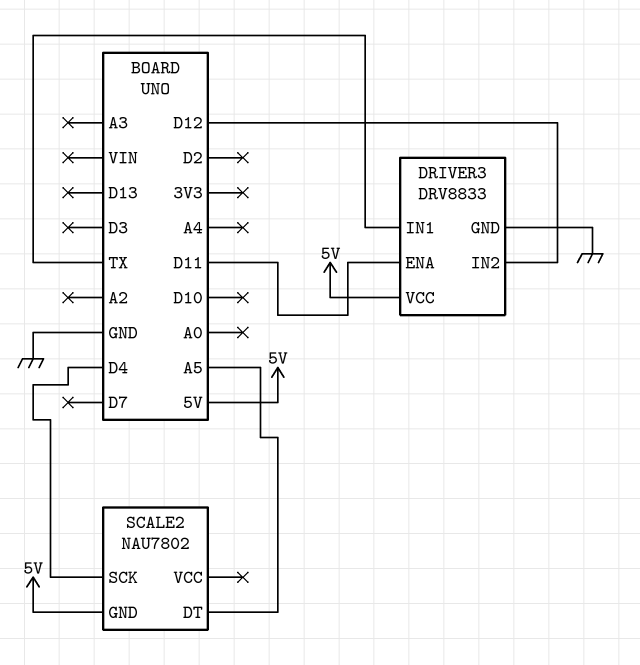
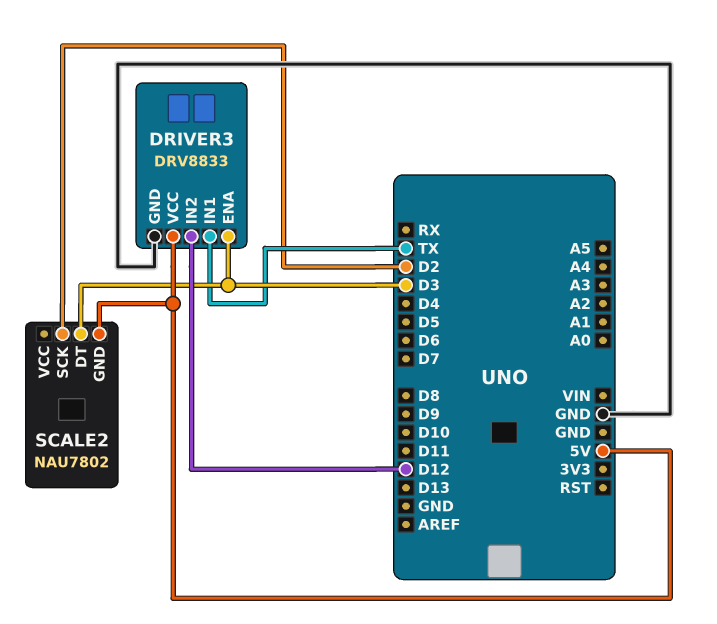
DRIVER3 pin ENA: D11 -> D3
SCALE2 pin DT: A5 -> D3
SCALE2 pin SCK: D4 -> D2

